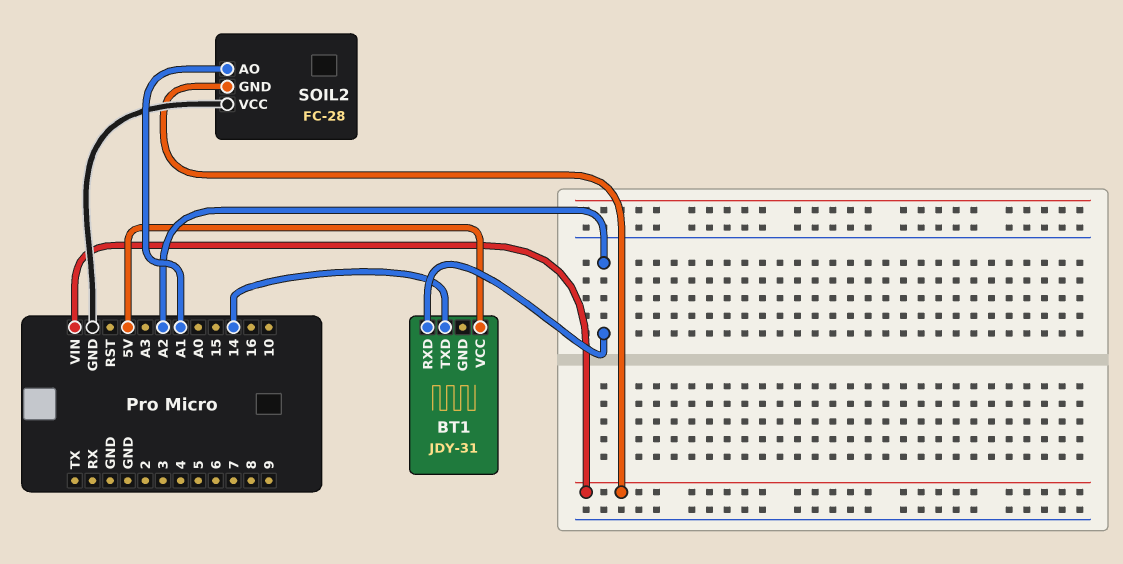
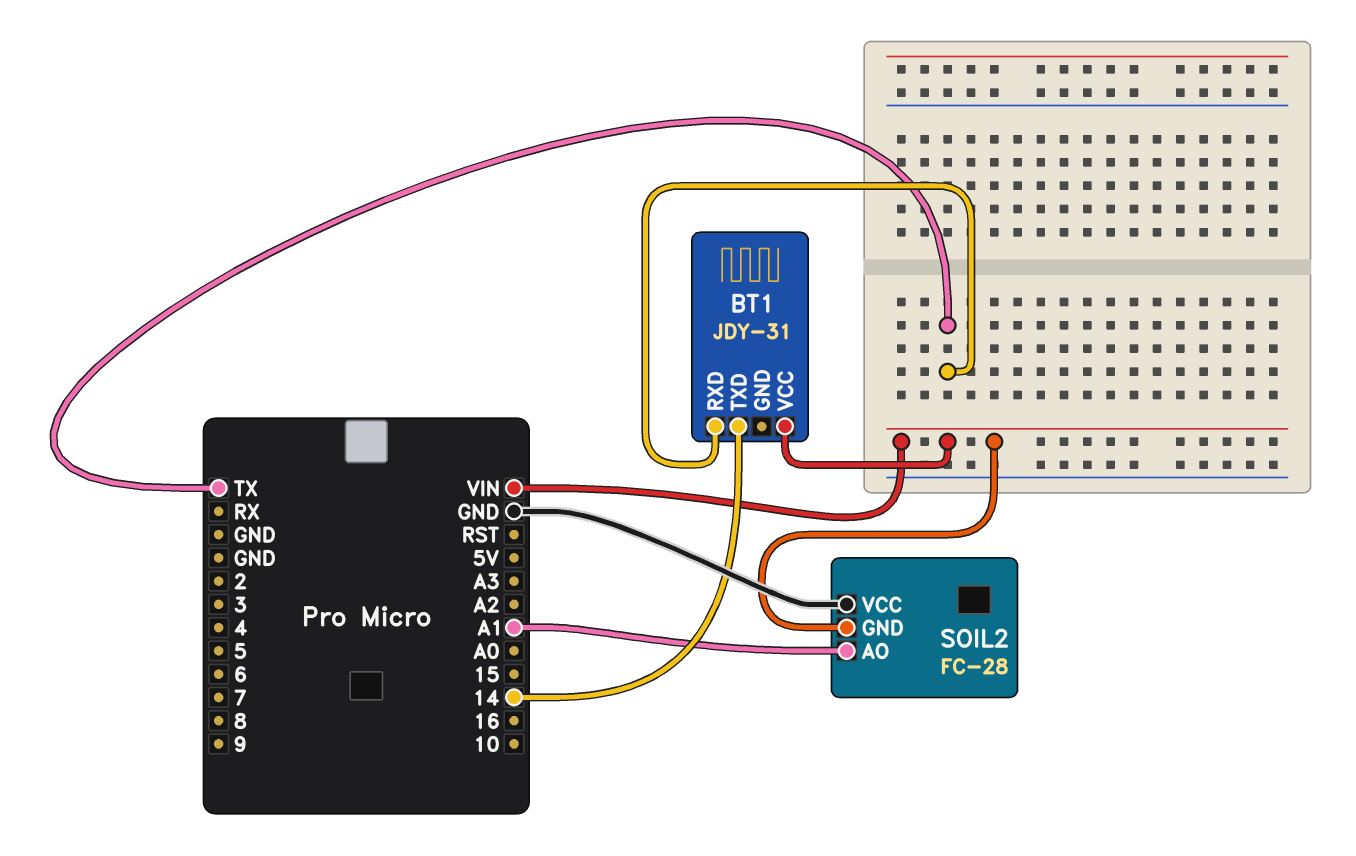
BT1 pin RXD: A2 -> TX
BT1 pin VCC: 5V -> VIN

